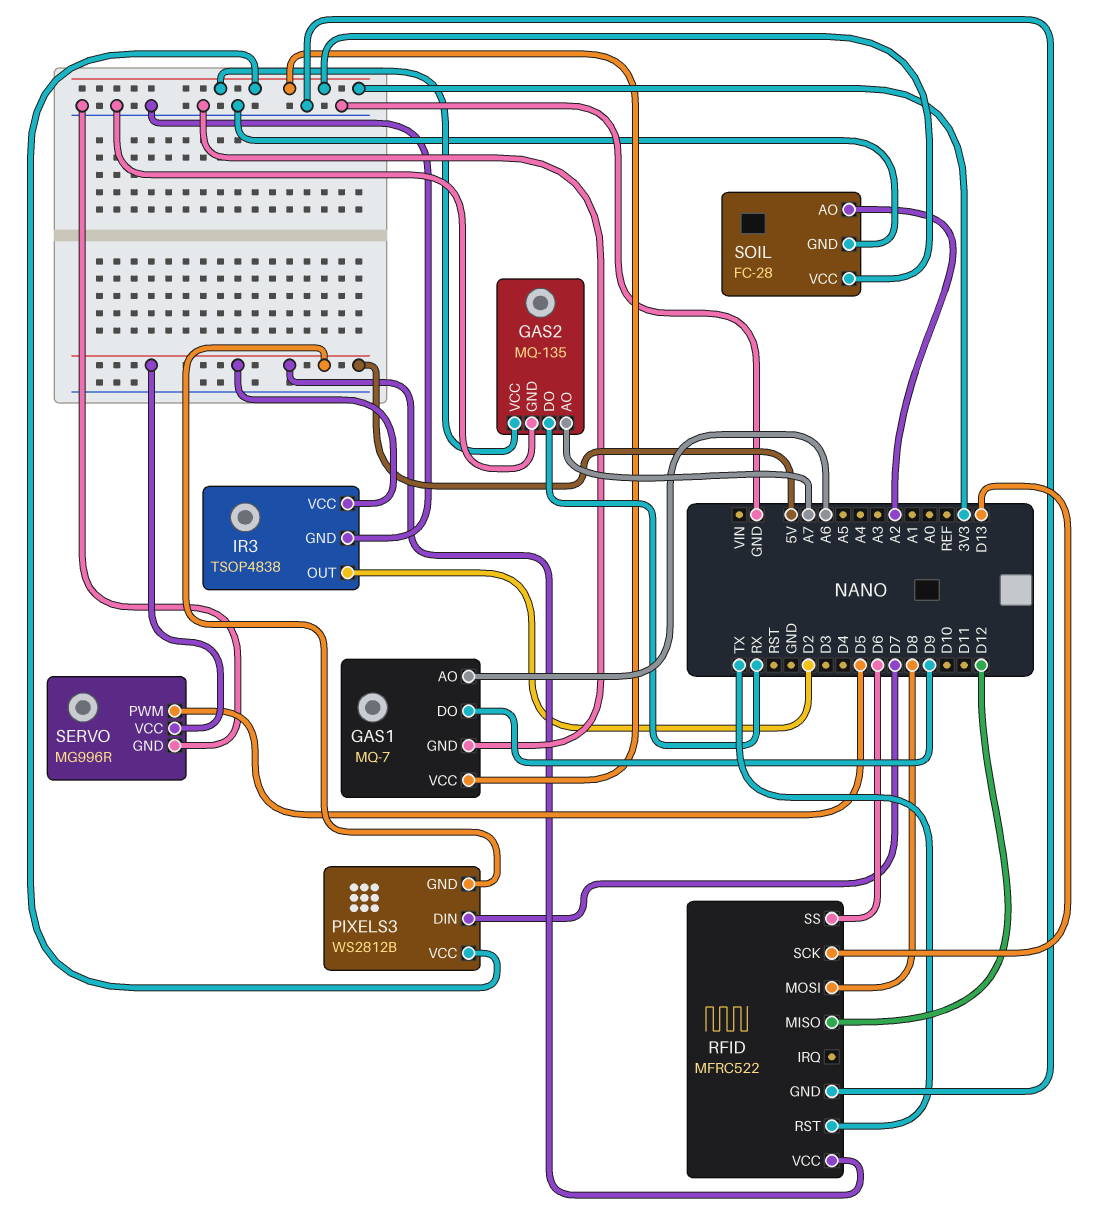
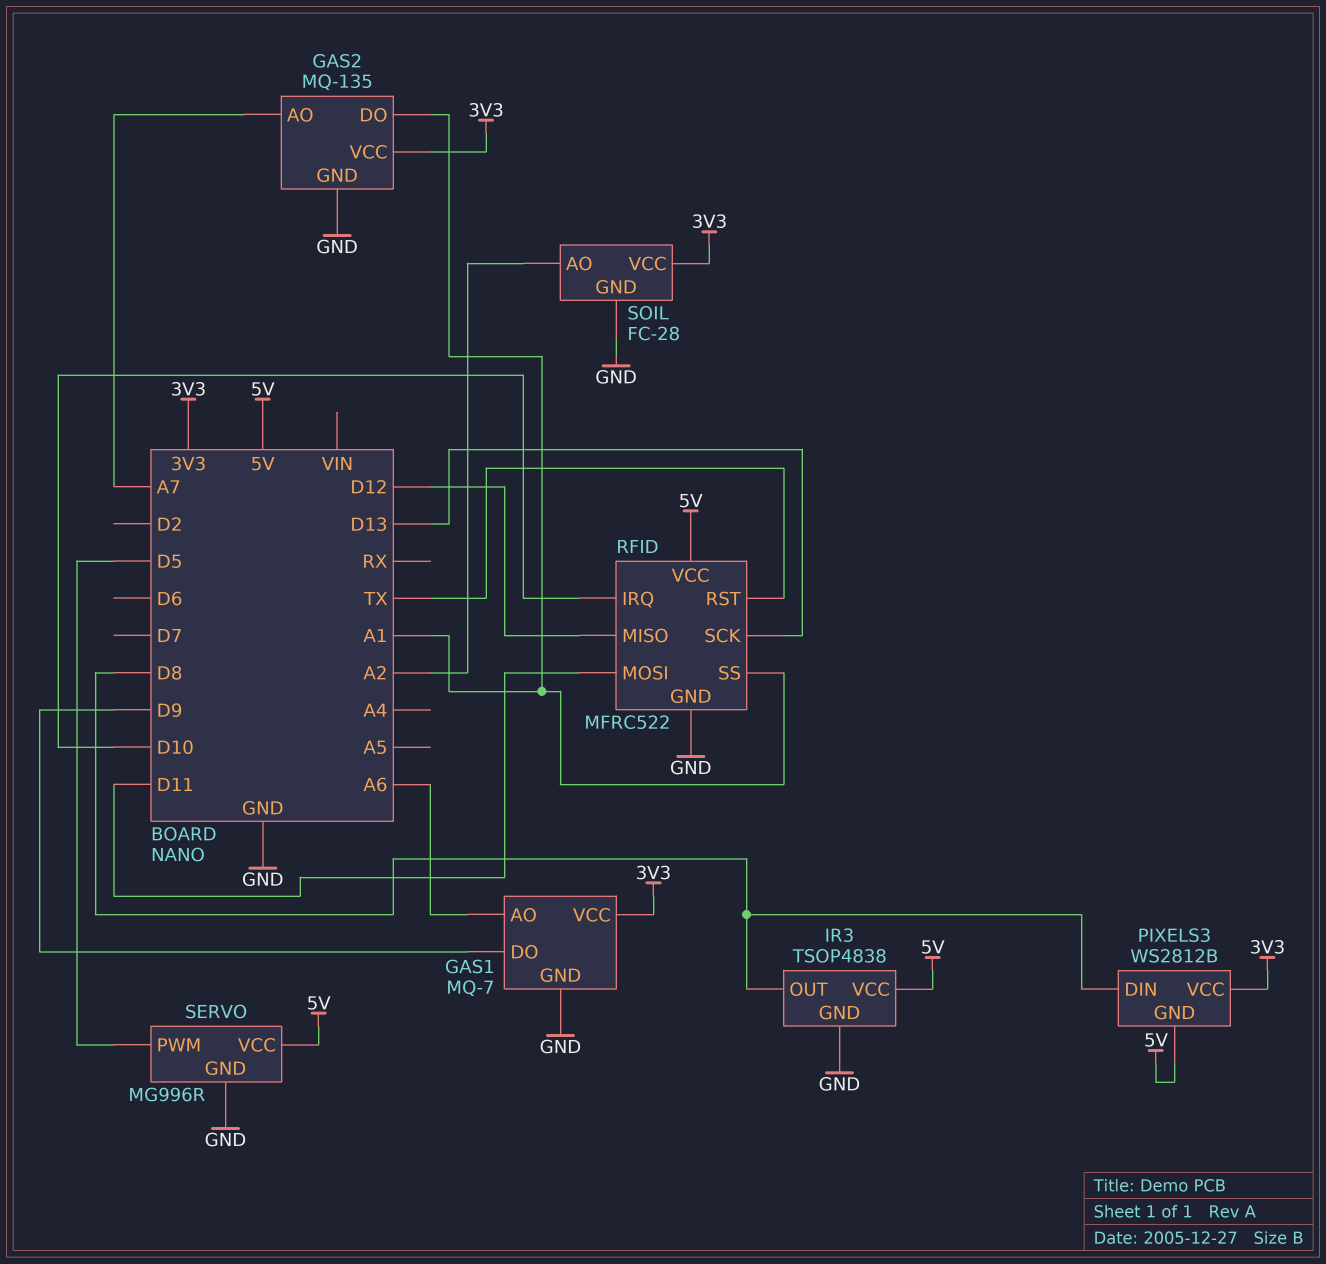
GAS2 pin DO: RX -> A1
IR3 pin OUT: D2 -> D8
PIXELS3 pin DIN: D7 -> D8
RFID pin IRQ: none -> D10
RFID pin MOSI: D8 -> D11
RFID pin SS: D6 -> A1

